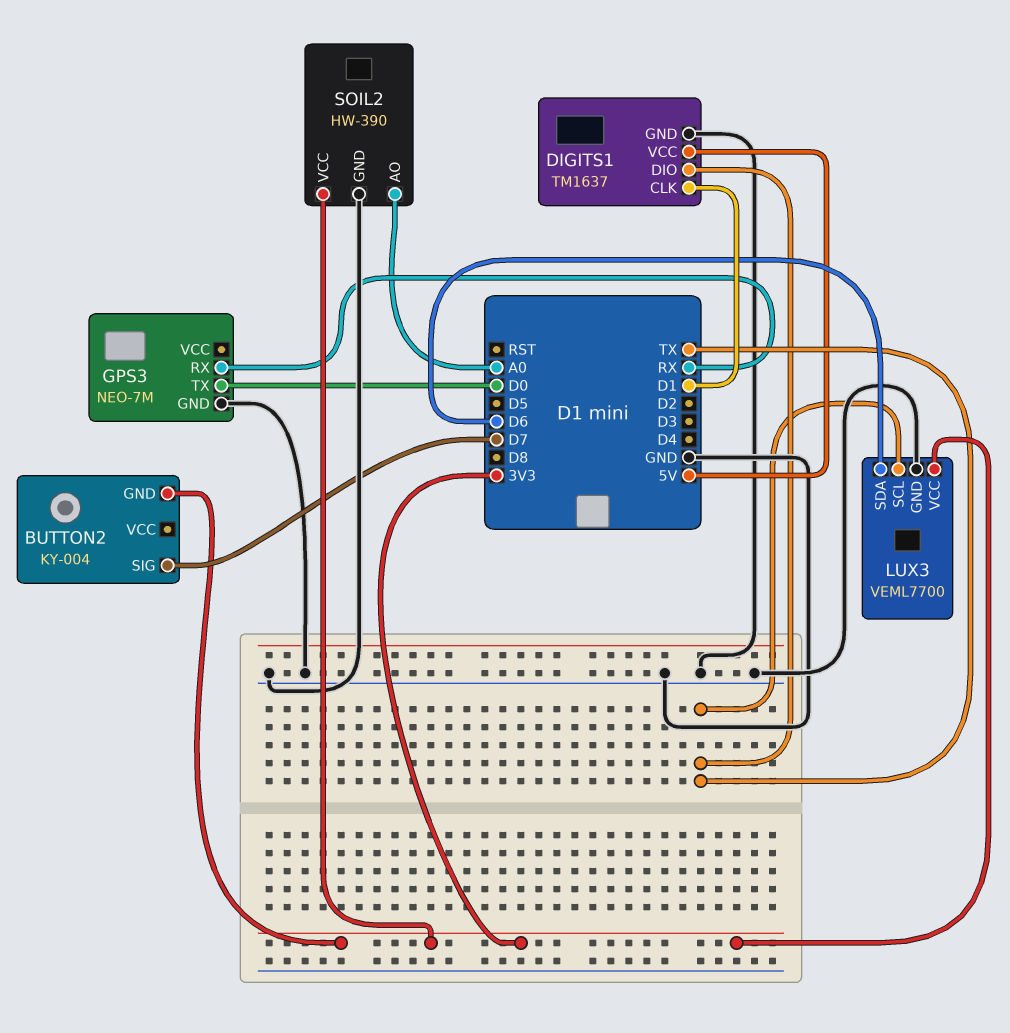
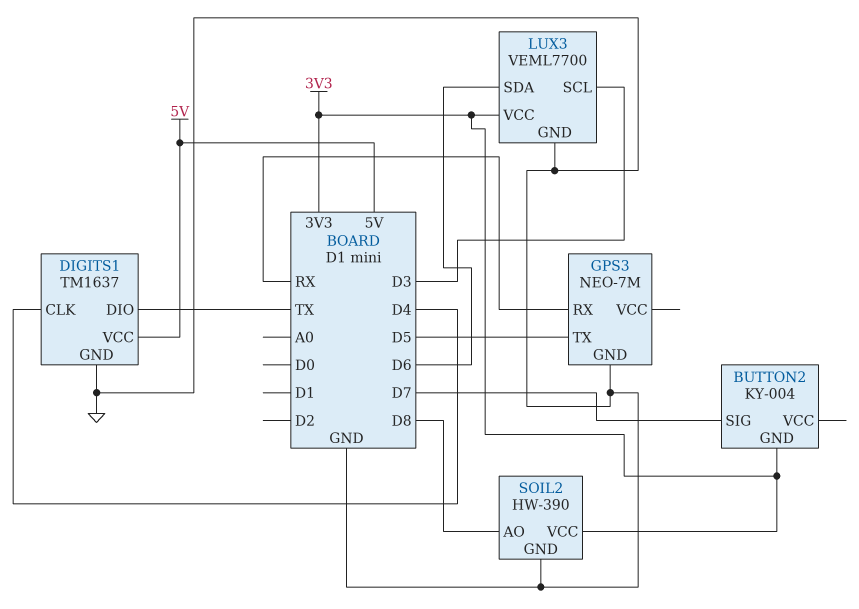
DIGITS1 pin CLK: D1 -> D4
GPS3 pin TX: D0 -> D5
LUX3 pin SCL: TX -> D3
SOIL2 pin AO: A0 -> D8

